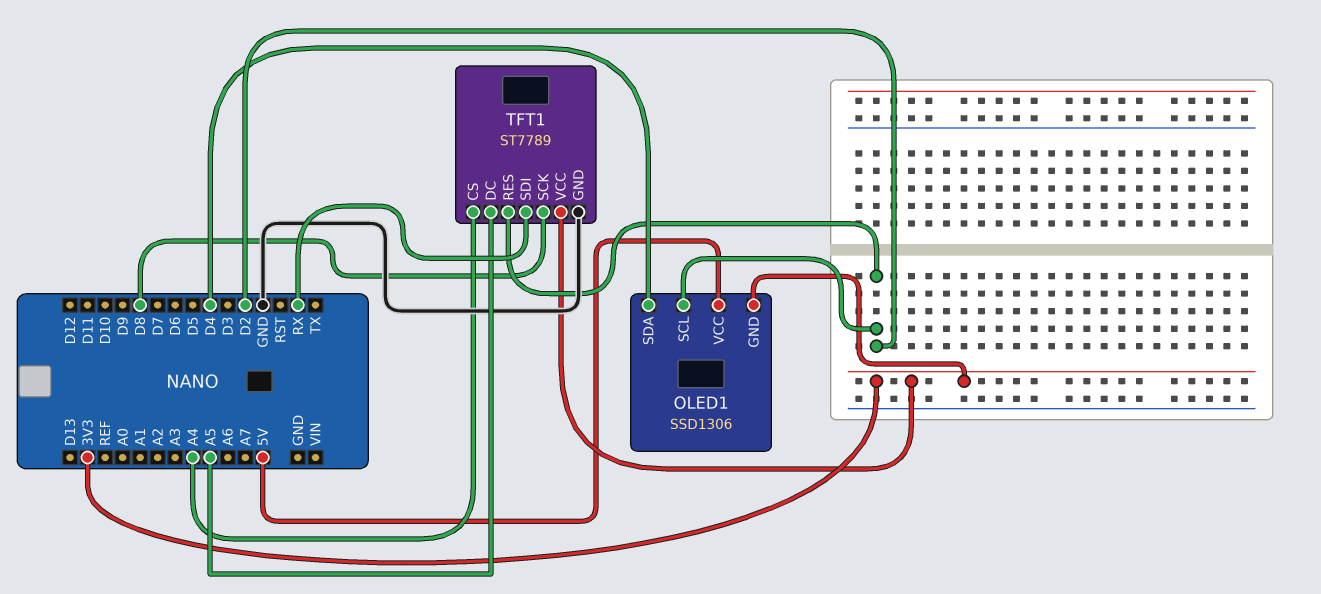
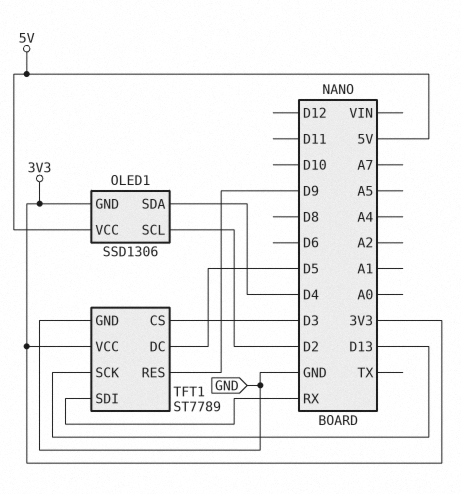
TFT1 pin CS: A4 -> D3
TFT1 pin DC: A5 -> D5
TFT1 pin RES: D2 -> D9
TFT1 pin SCK: D8 -> D13

